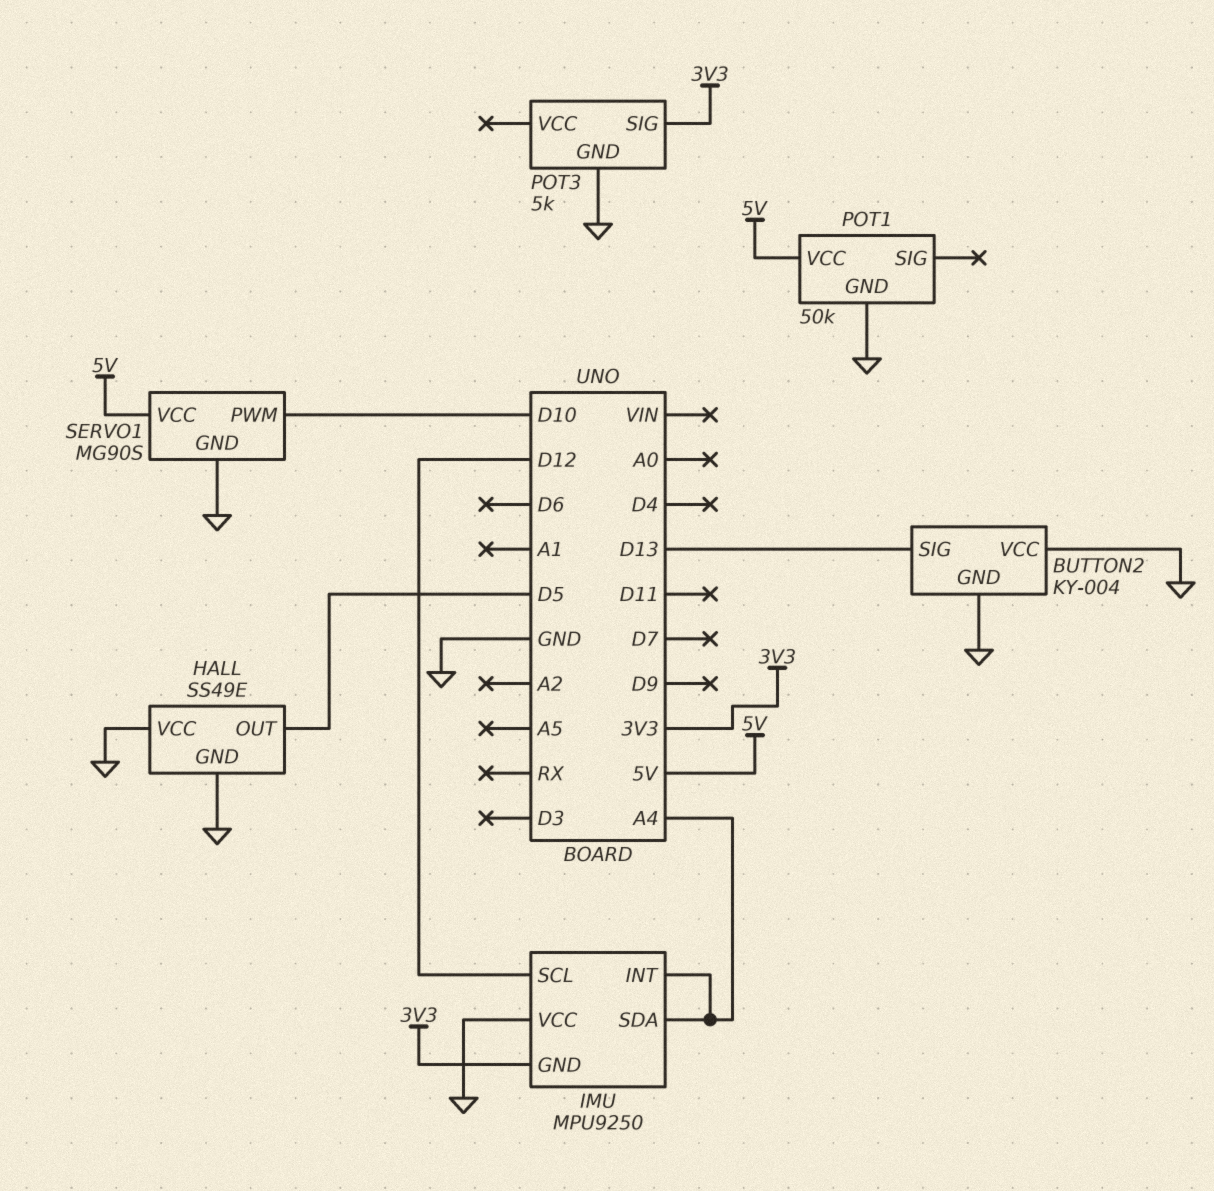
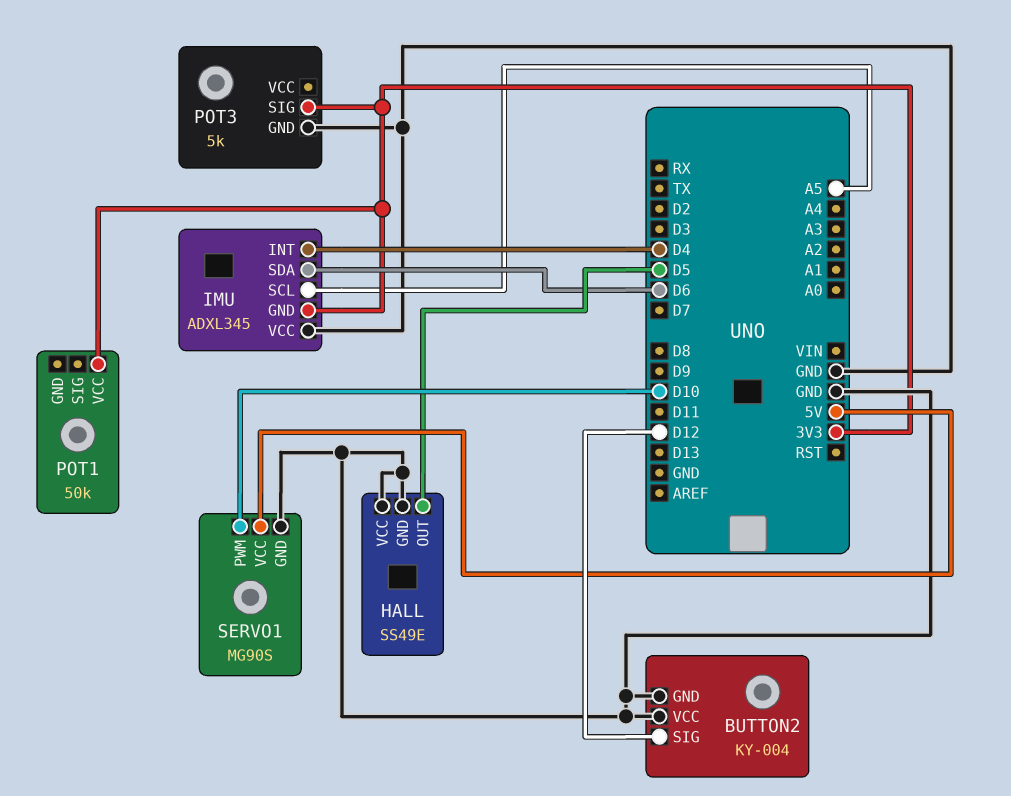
BUTTON2 pin SIG: D13 -> D12
IMU: MPU9250 -> ADXL345
IMU pin INT: A4 -> D4
IMU pin SCL: D12 -> A5
IMU pin SDA: A4 -> D6
POT1 pin GND: GND -> none
POT1 pin VCC: 5V -> 3V3

